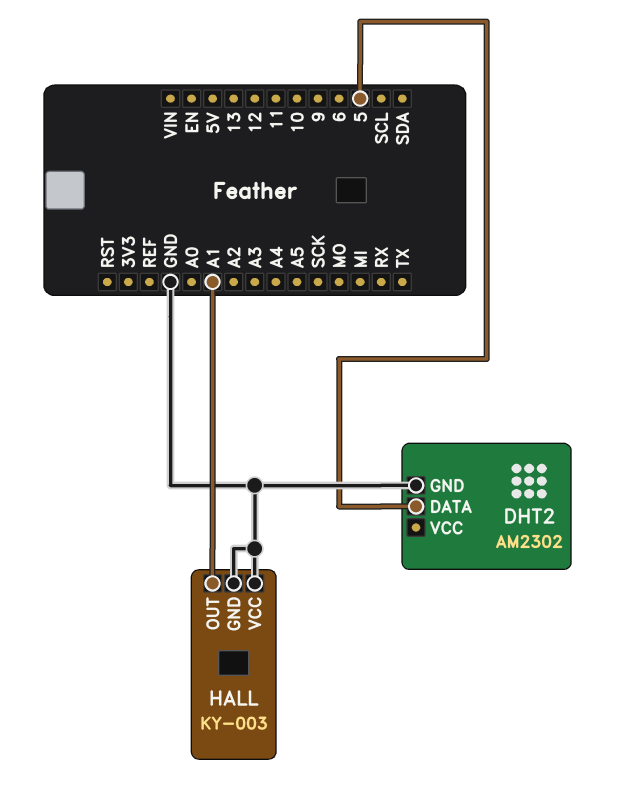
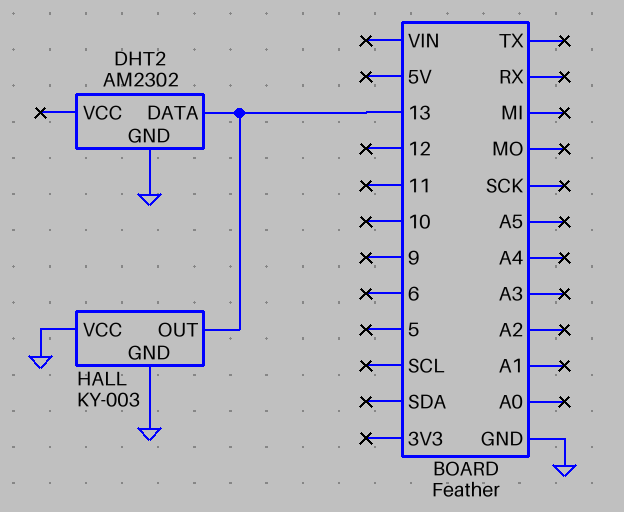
DHT2 pin DATA: 5 -> 13
HALL pin OUT: A1 -> 13

